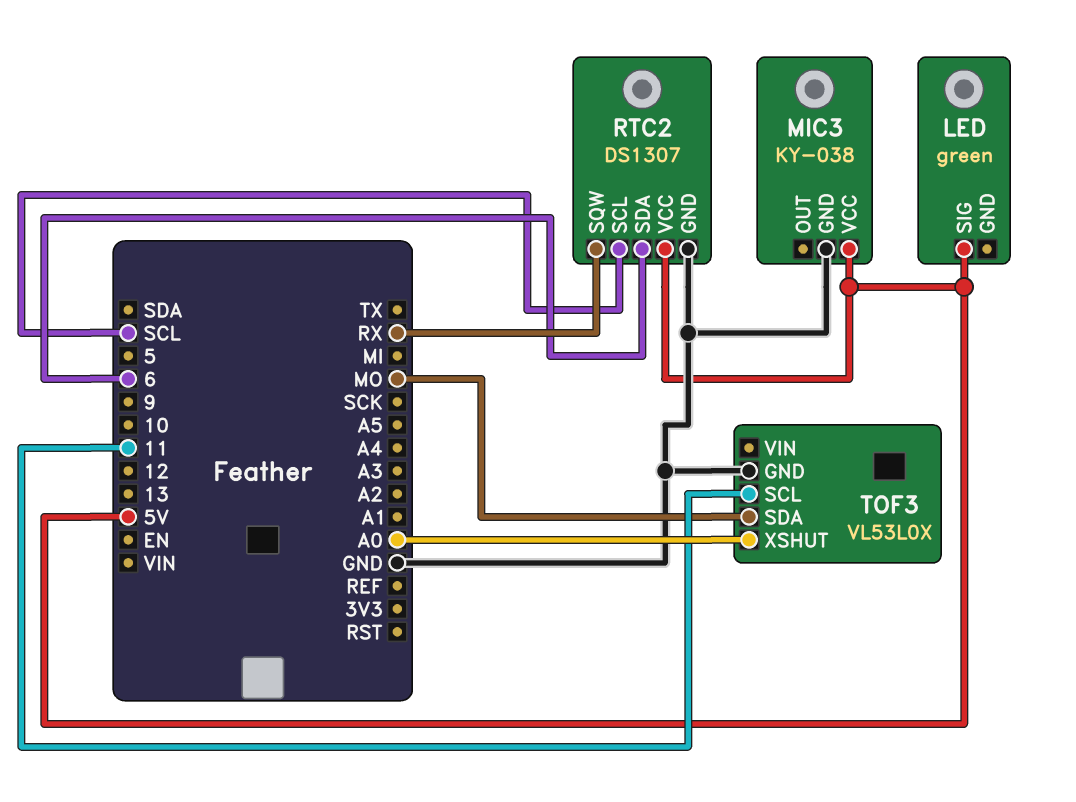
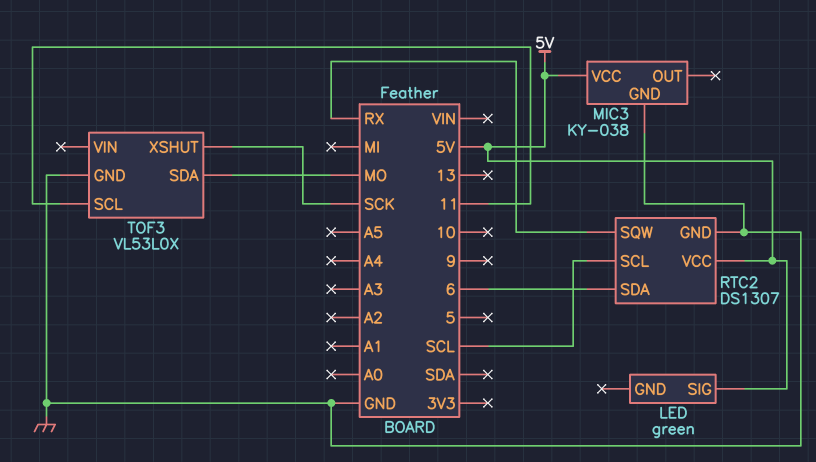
TOF3 pin XSHUT: A0 -> SCK

